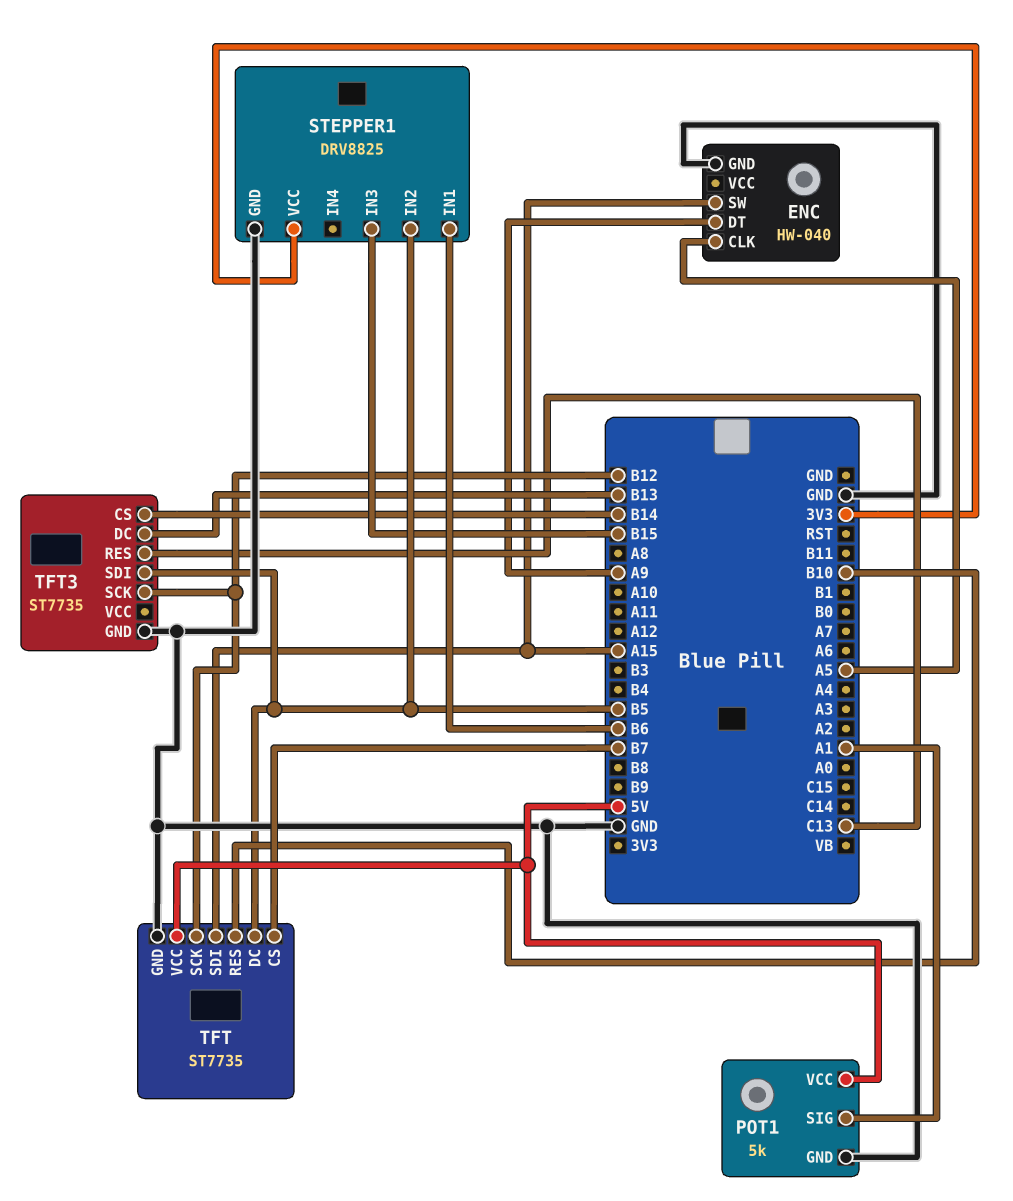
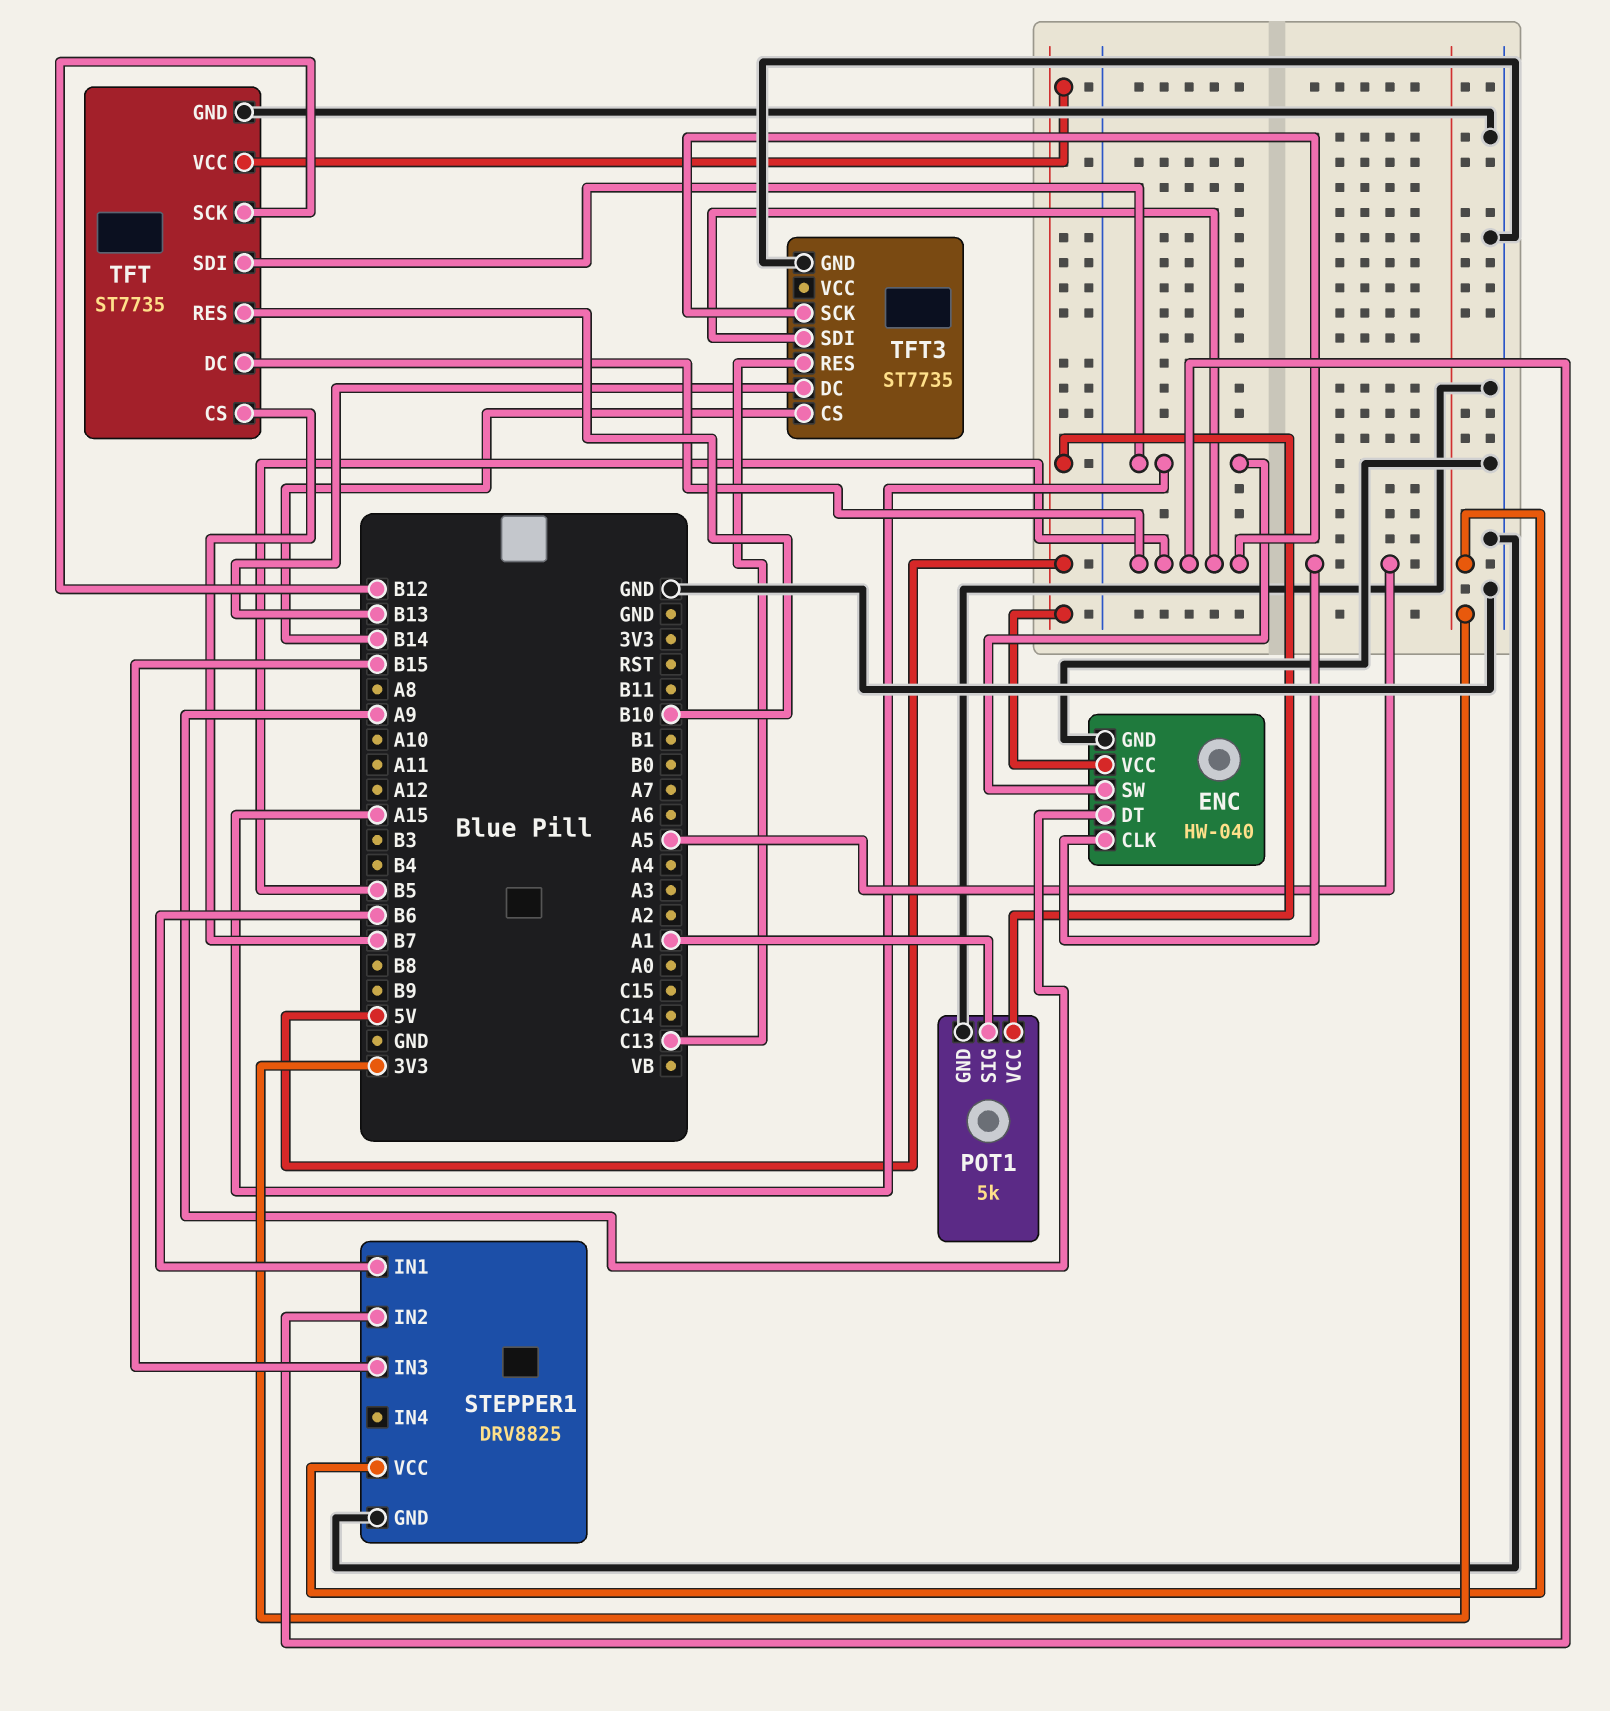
ENC pin VCC: none -> 5V
TFT3 pin SCK: B12 -> B5

